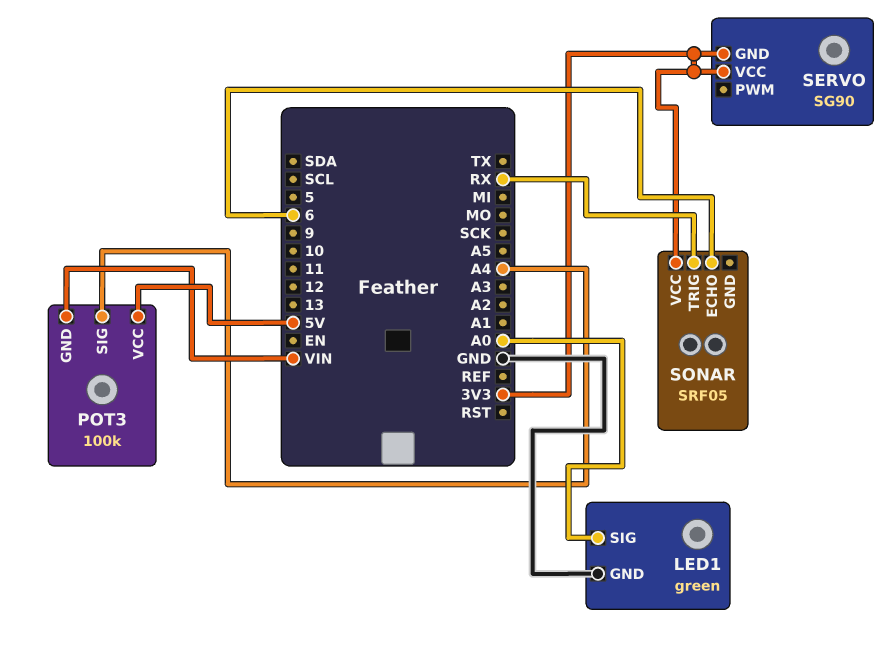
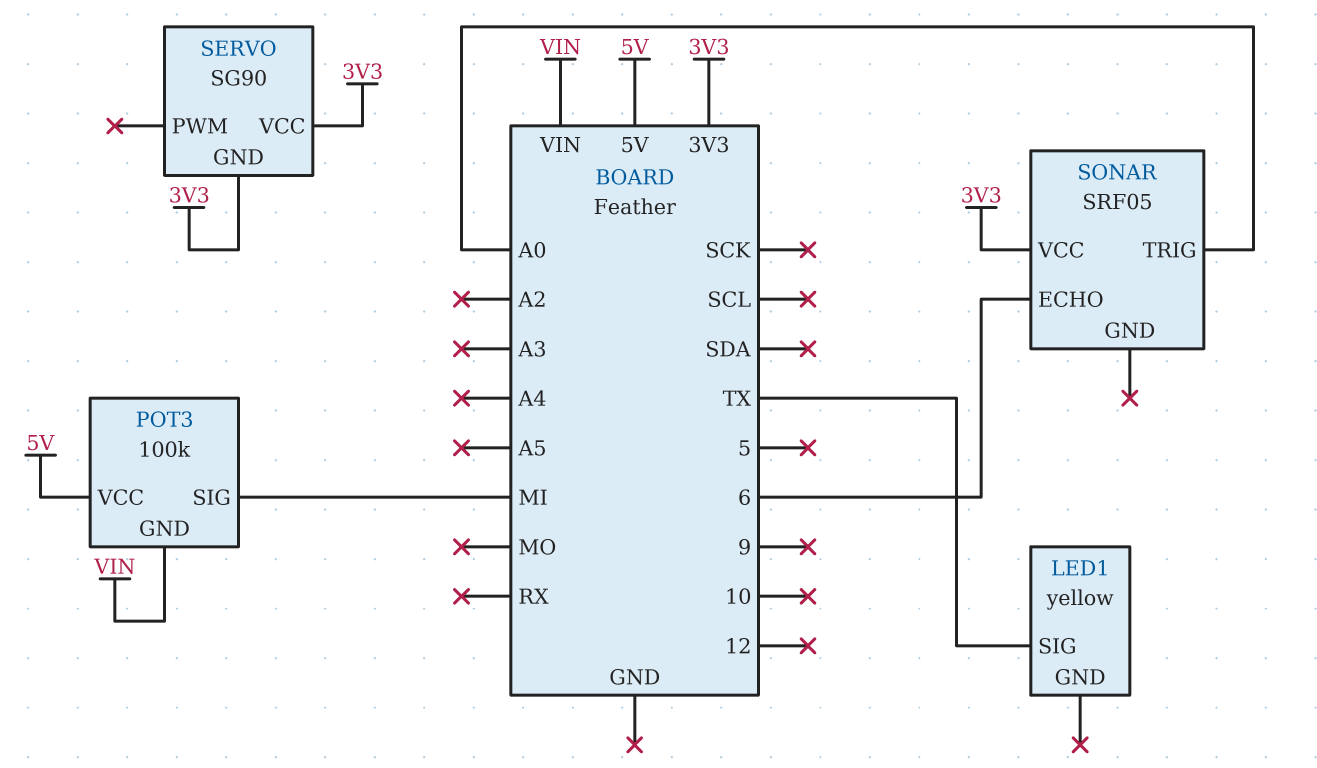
LED1: green -> yellow
LED1 pin GND: GND -> none
LED1 pin SIG: A0 -> TX
POT3 pin SIG: A4 -> MI
SONAR pin TRIG: RX -> A0

